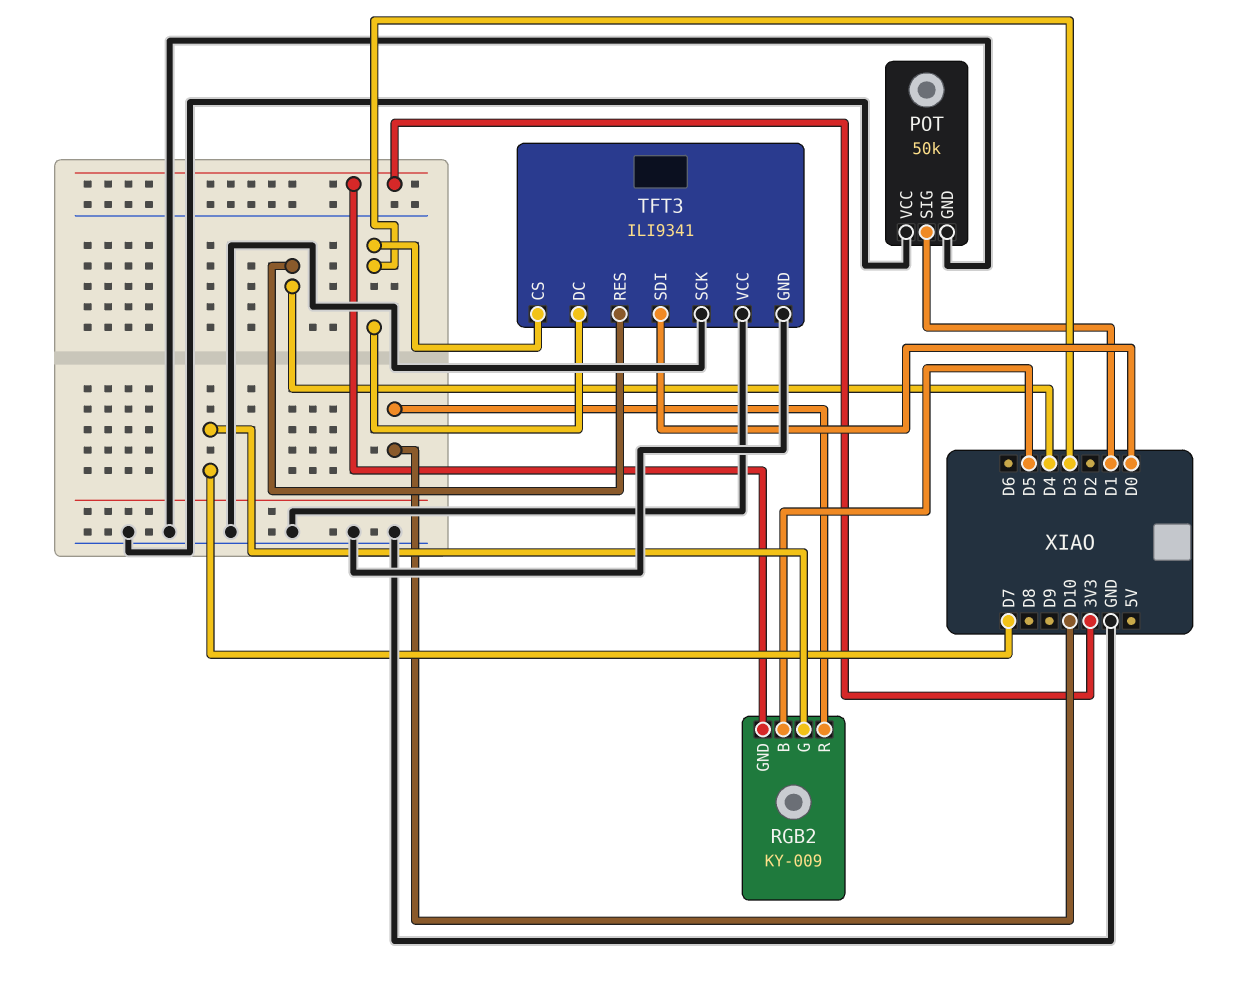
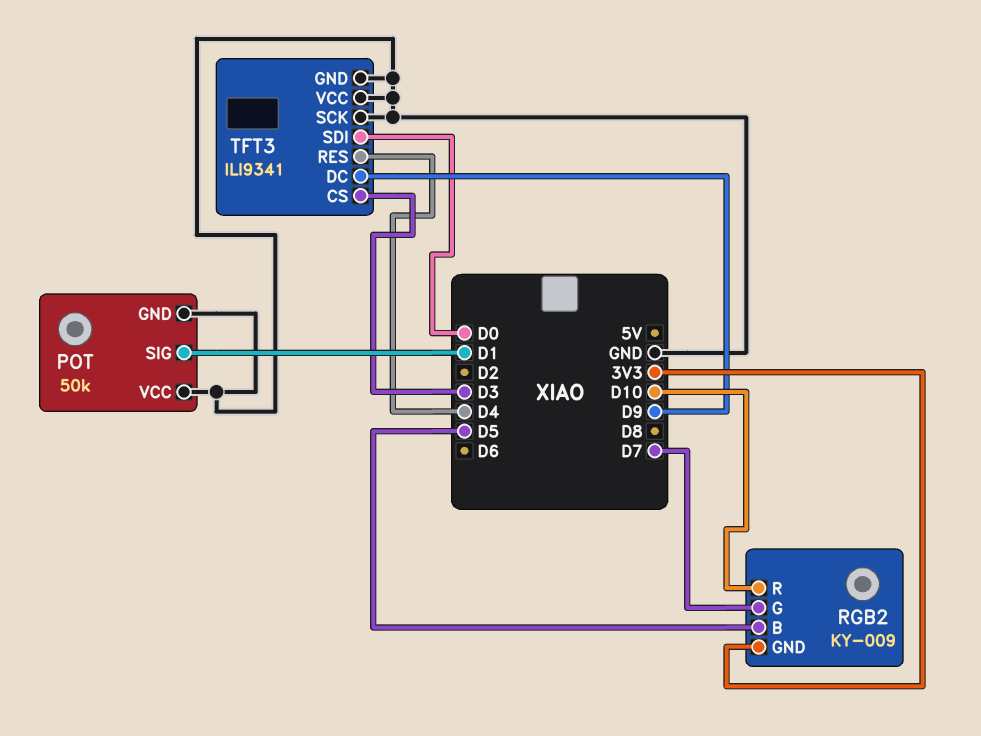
TFT3 pin DC: D3 -> D9

